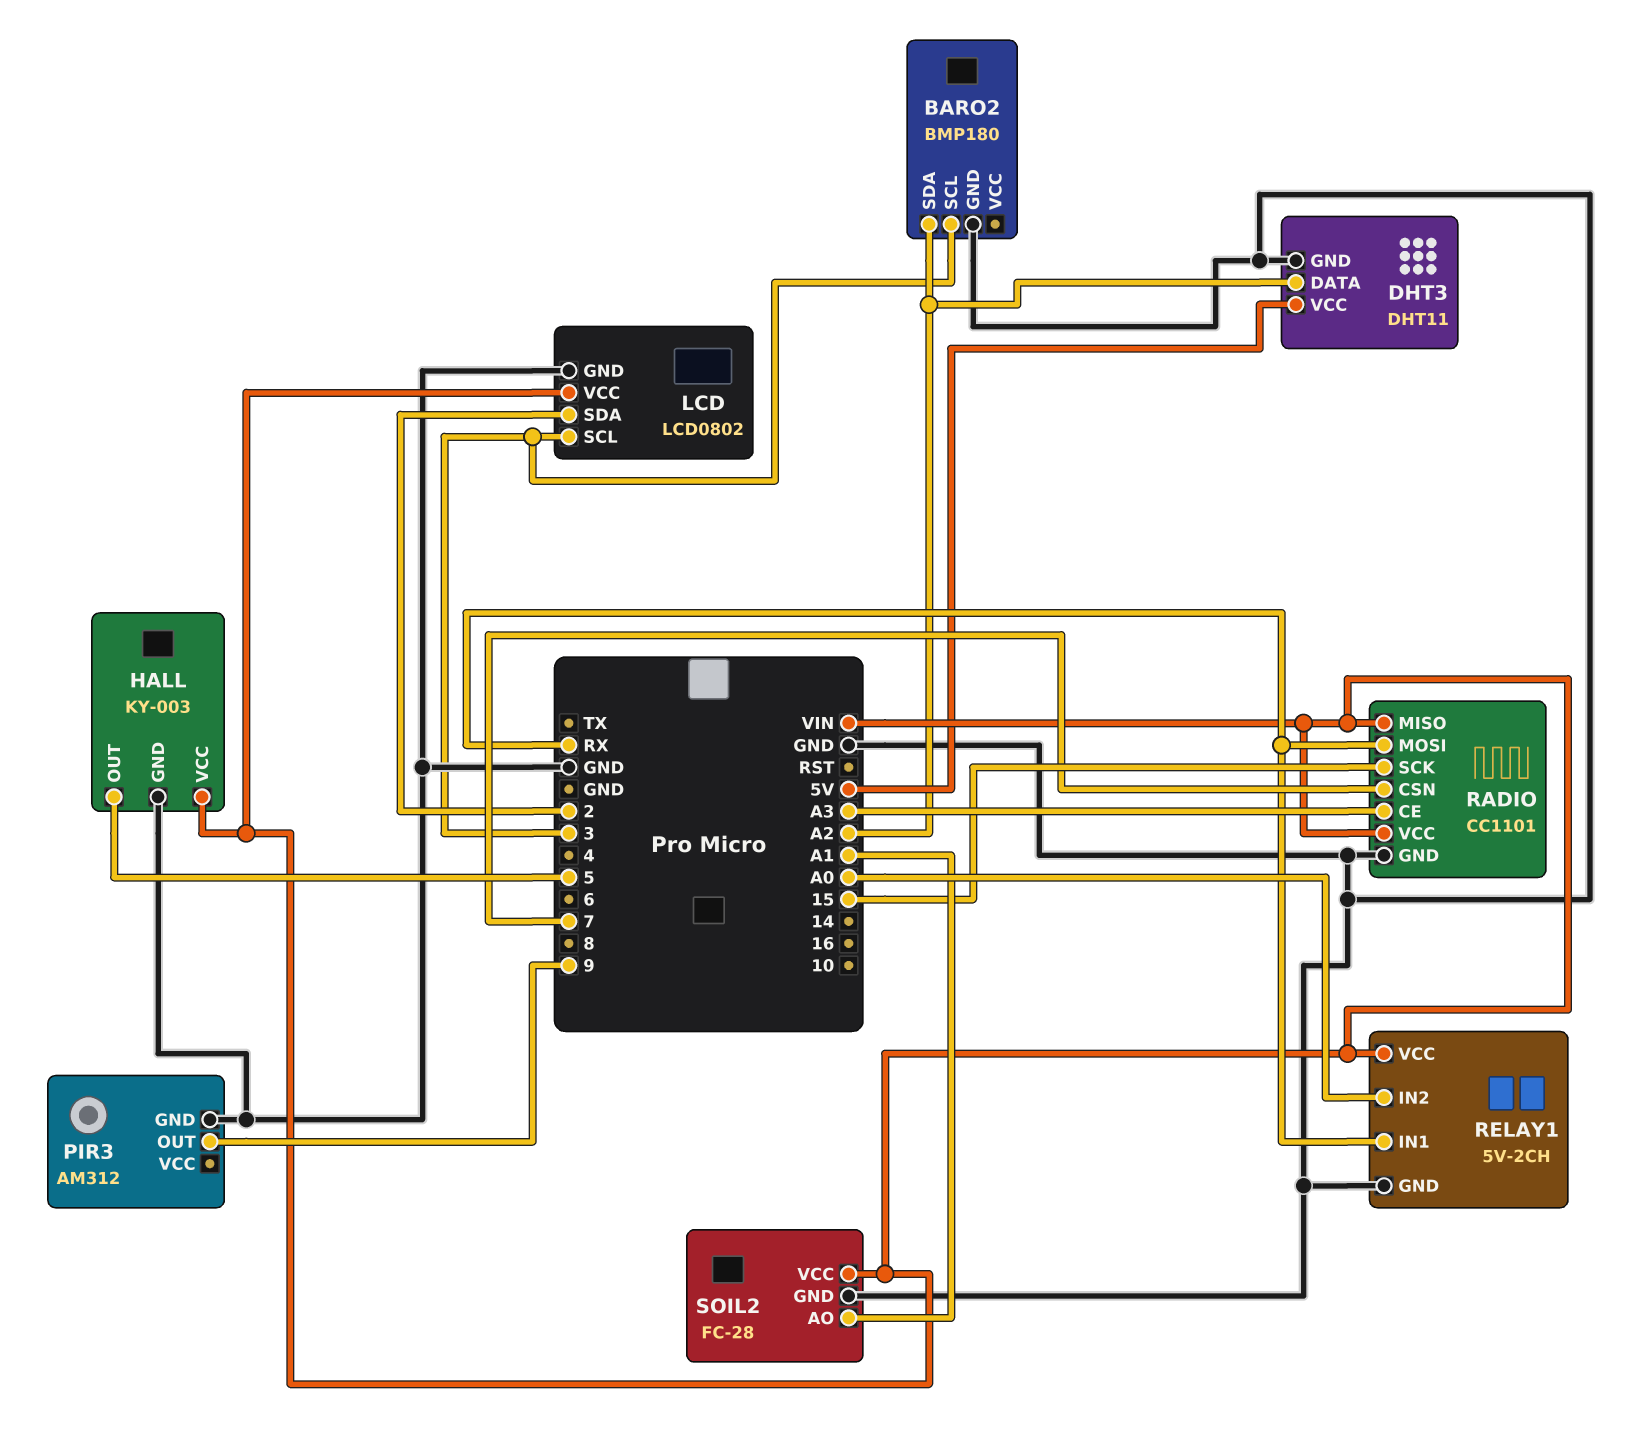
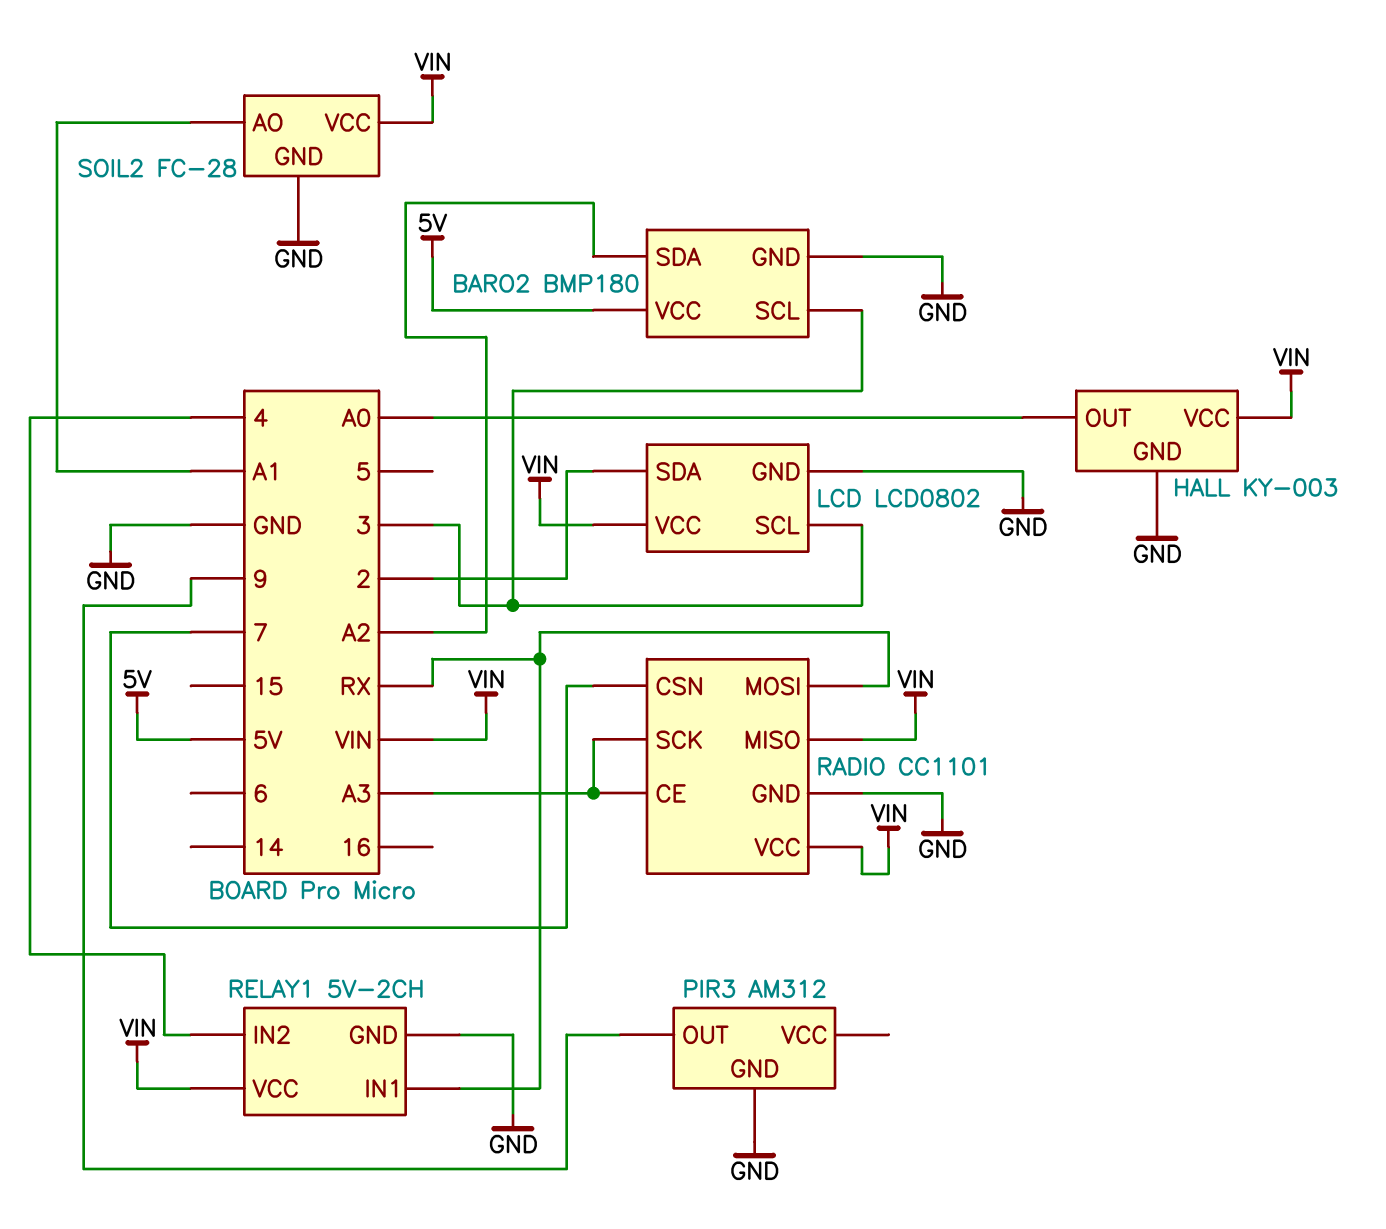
BARO2 pin VCC: none -> 5V
DHT3: DHT11 -> none
DHT3 pin DATA: A2 -> none
DHT3 pin GND: GND -> none
DHT3 pin VCC: 5V -> none
HALL pin OUT: 5 -> A0
RADIO pin SCK: 15 -> A3
RELAY1 pin IN2: A0 -> 4

